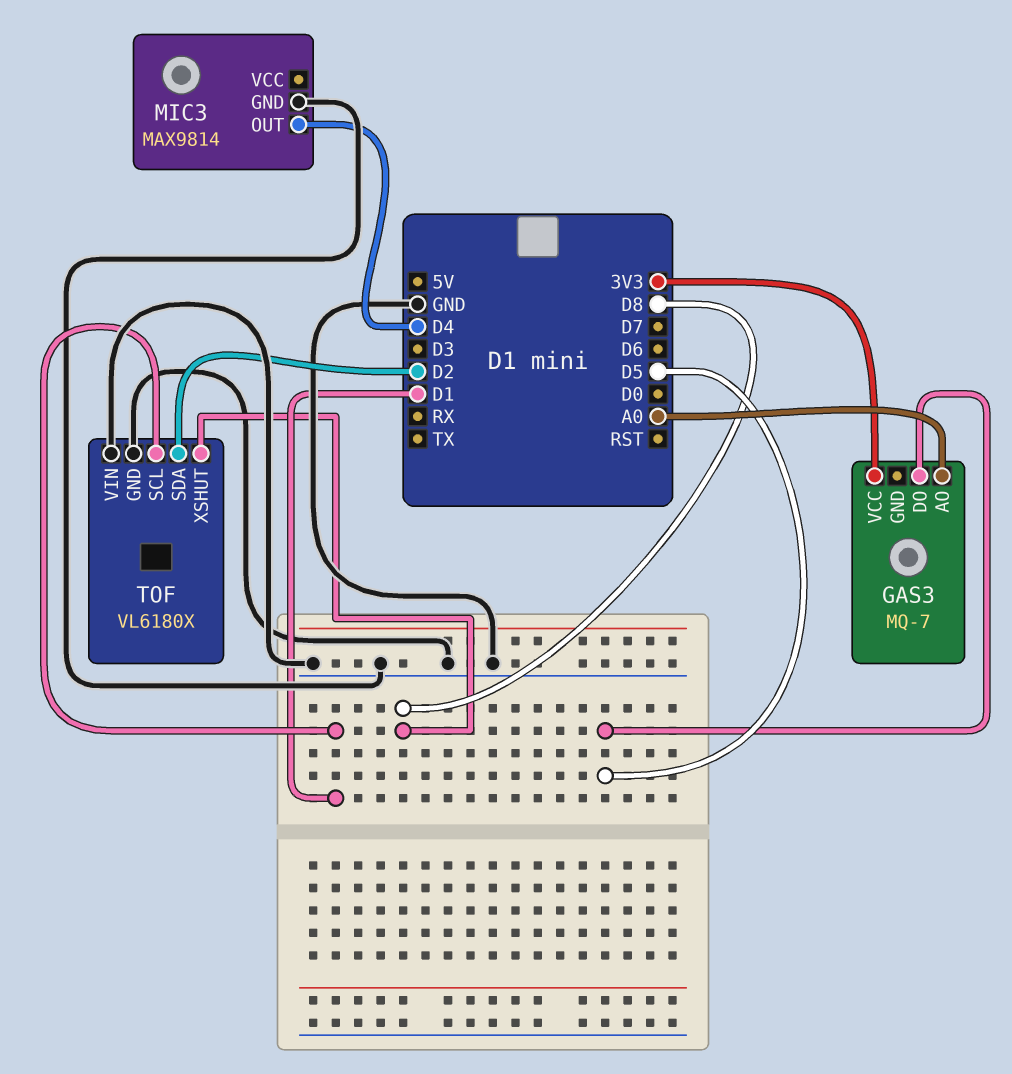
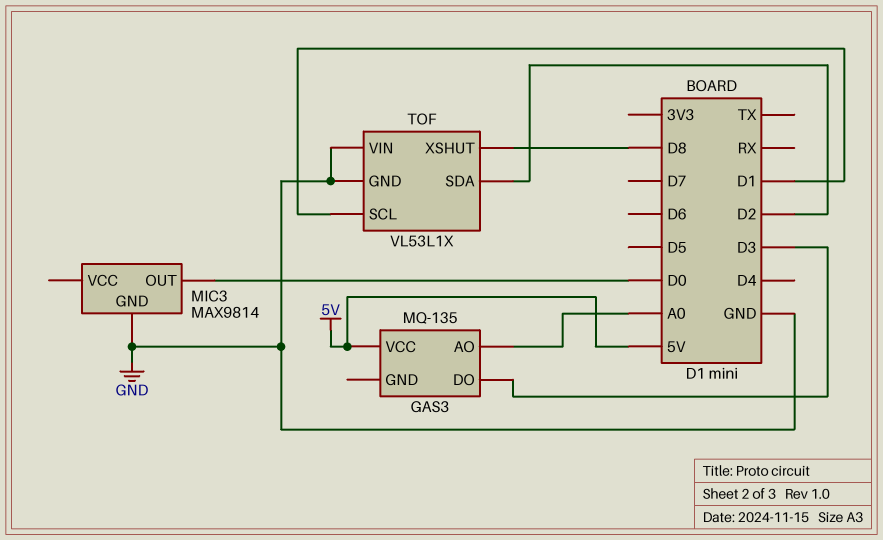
GAS3: MQ-7 -> MQ-135
GAS3 pin DO: D5 -> D3
GAS3 pin VCC: 3V3 -> 5V
MIC3 pin OUT: D4 -> D0
TOF: VL6180X -> VL53L1X

